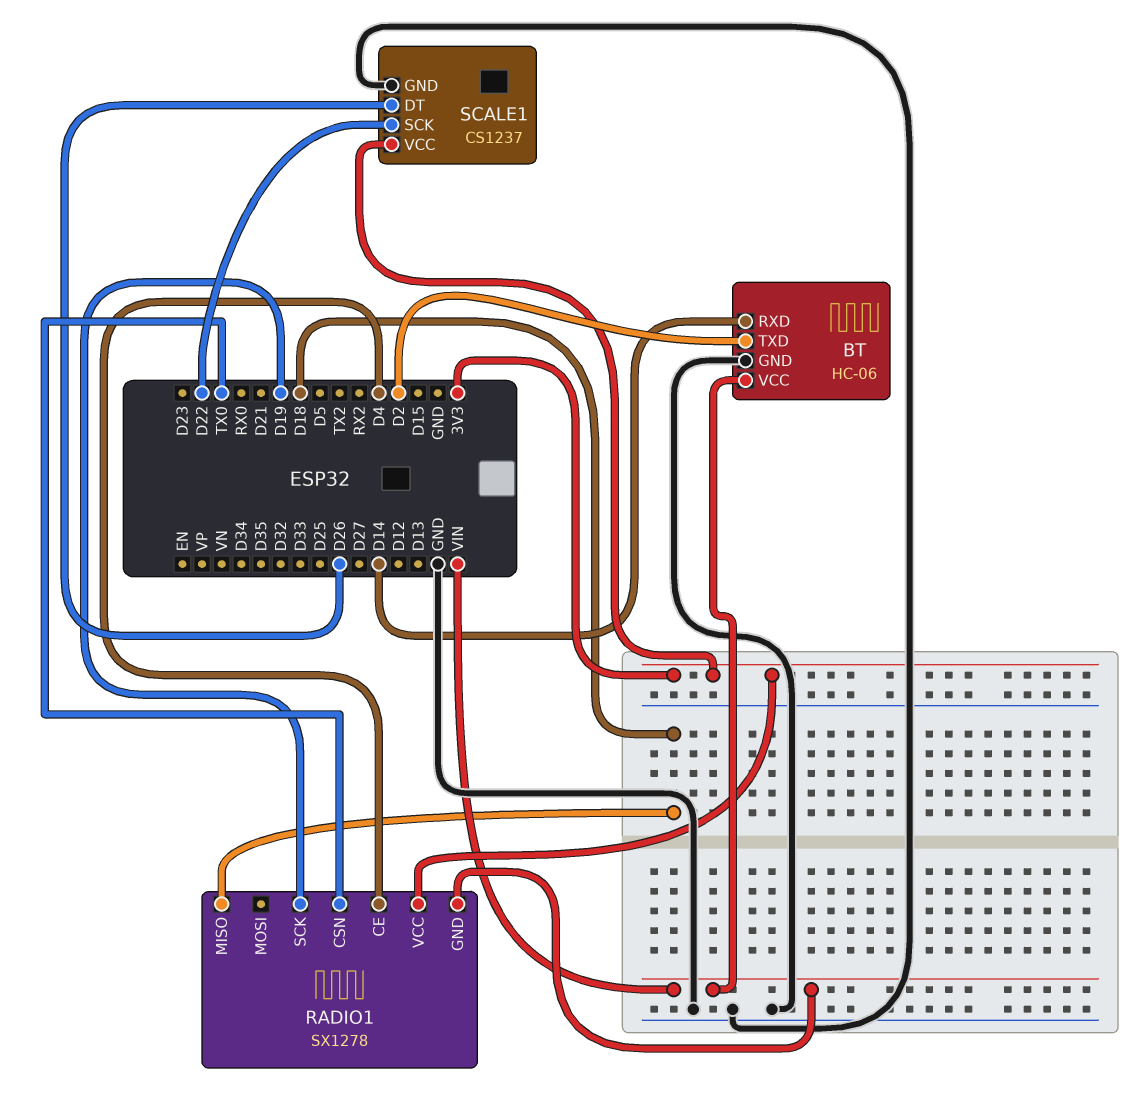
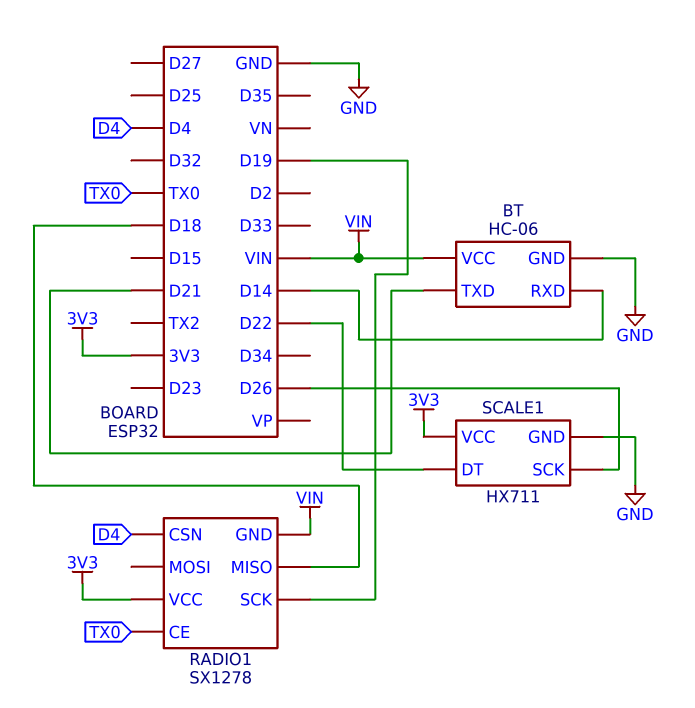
BT pin TXD: D2 -> D21
RADIO1 pin CE: D4 -> TX0
RADIO1 pin CSN: TX0 -> D4
SCALE1: CS1237 -> HX711
SCALE1 pin DT: D26 -> D22
SCALE1 pin SCK: D22 -> D26

